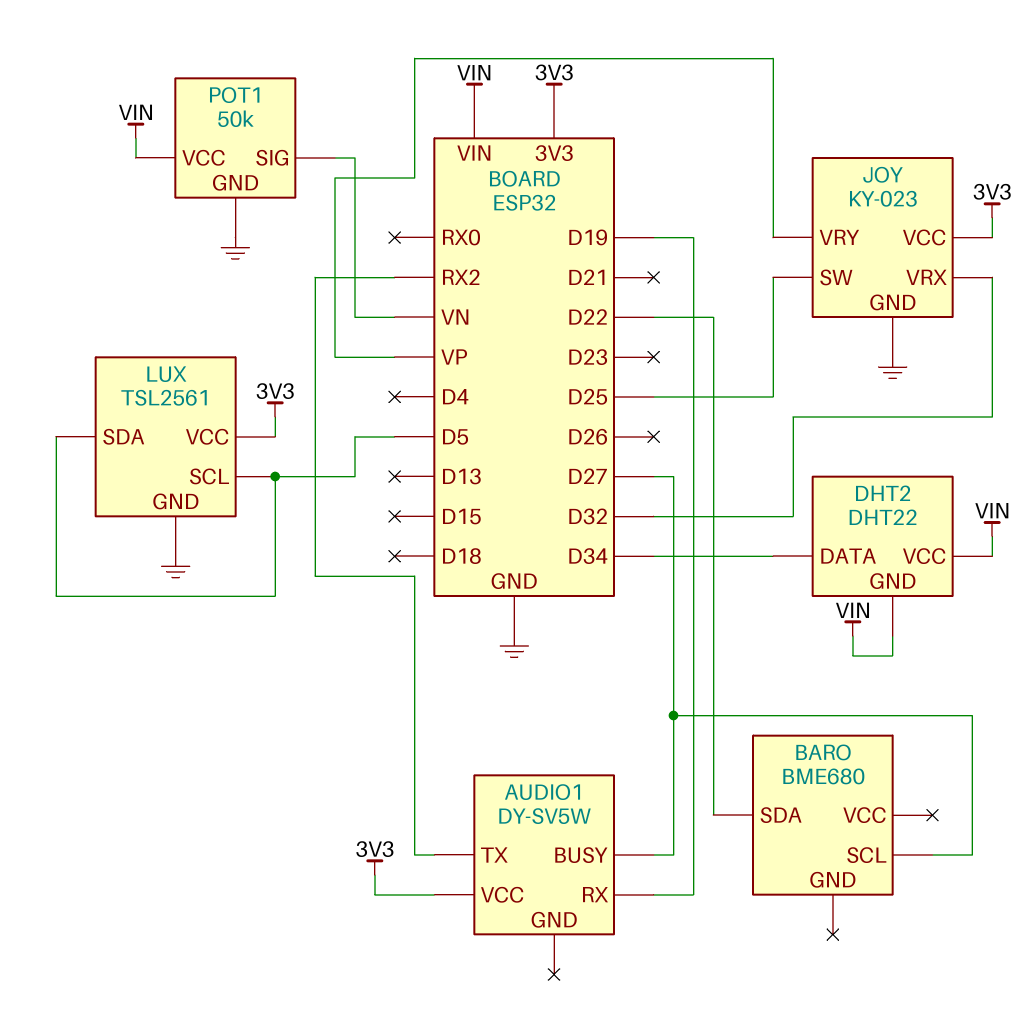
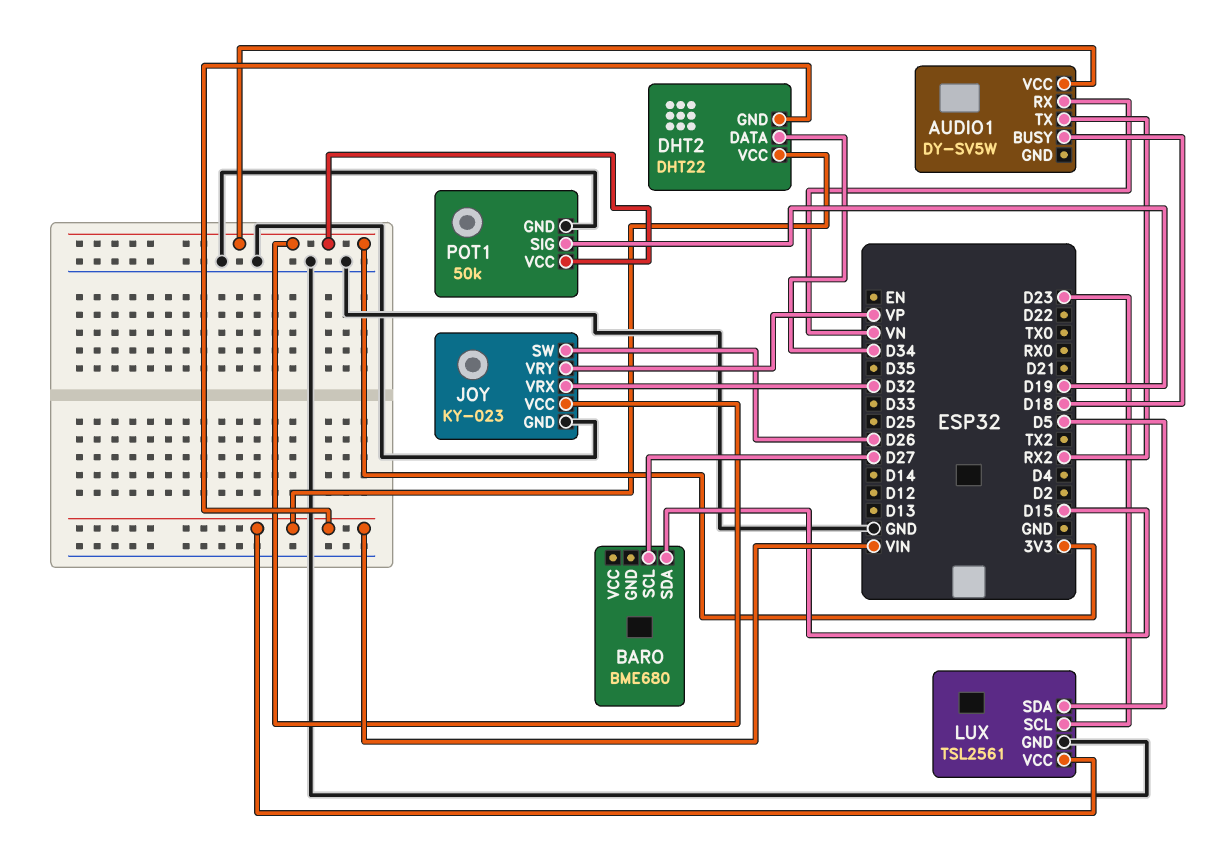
AUDIO1 pin BUSY: D27 -> D18
AUDIO1 pin RX: D19 -> VN
BARO pin SDA: D22 -> D15
JOY pin SW: D25 -> D26
LUX pin SCL: D5 -> D23
LUX pin VCC: 3V3 -> VIN
POT1 pin SIG: VN -> D19
POT1 pin VCC: VIN -> 3V3

